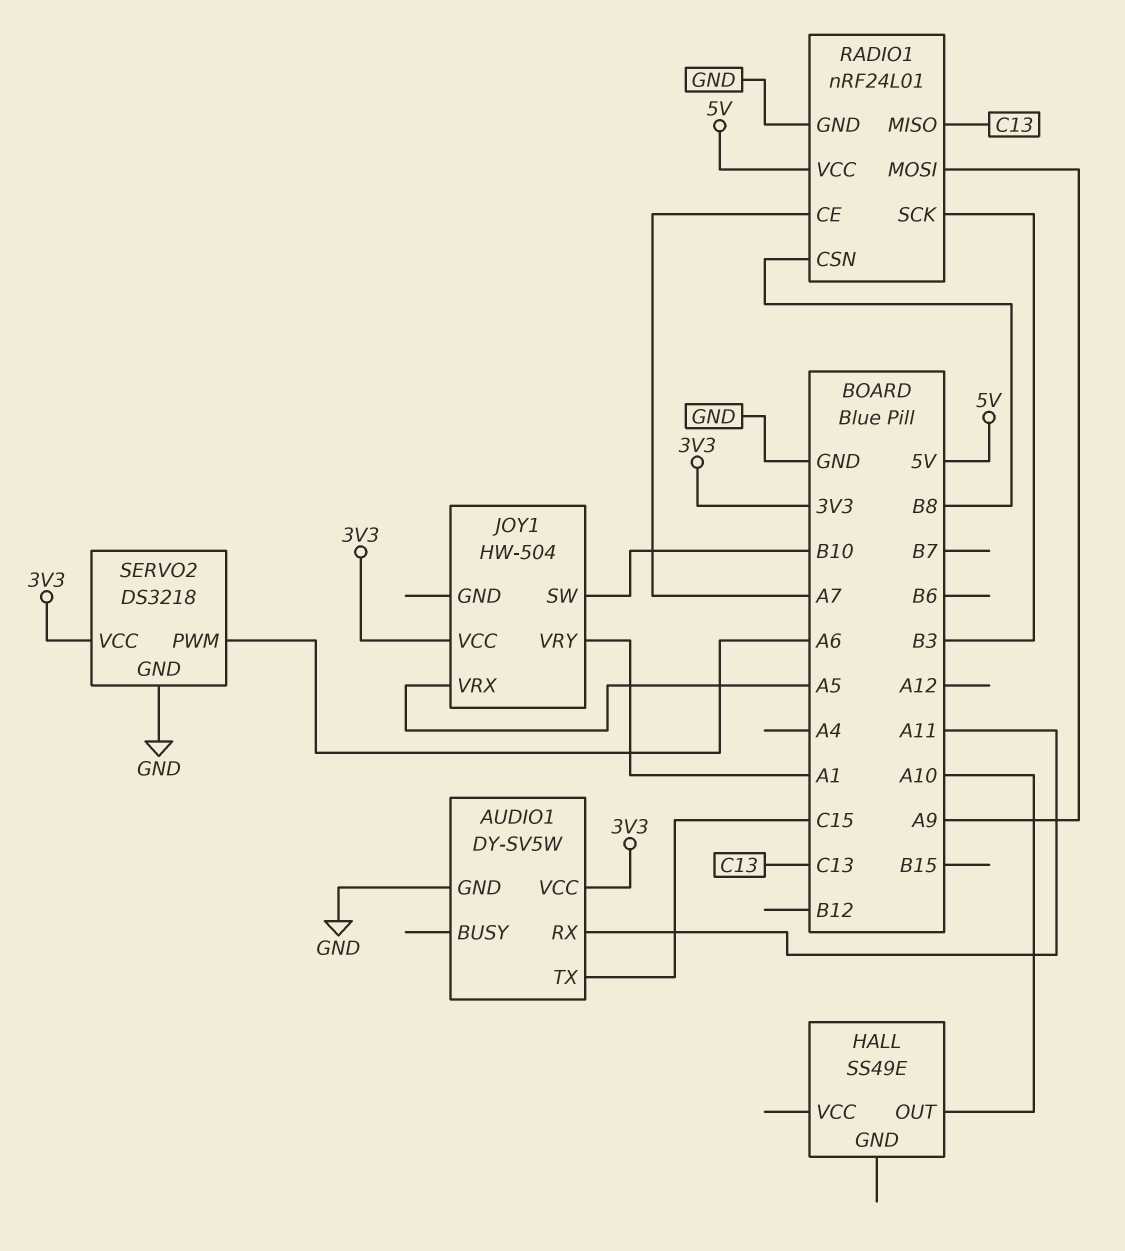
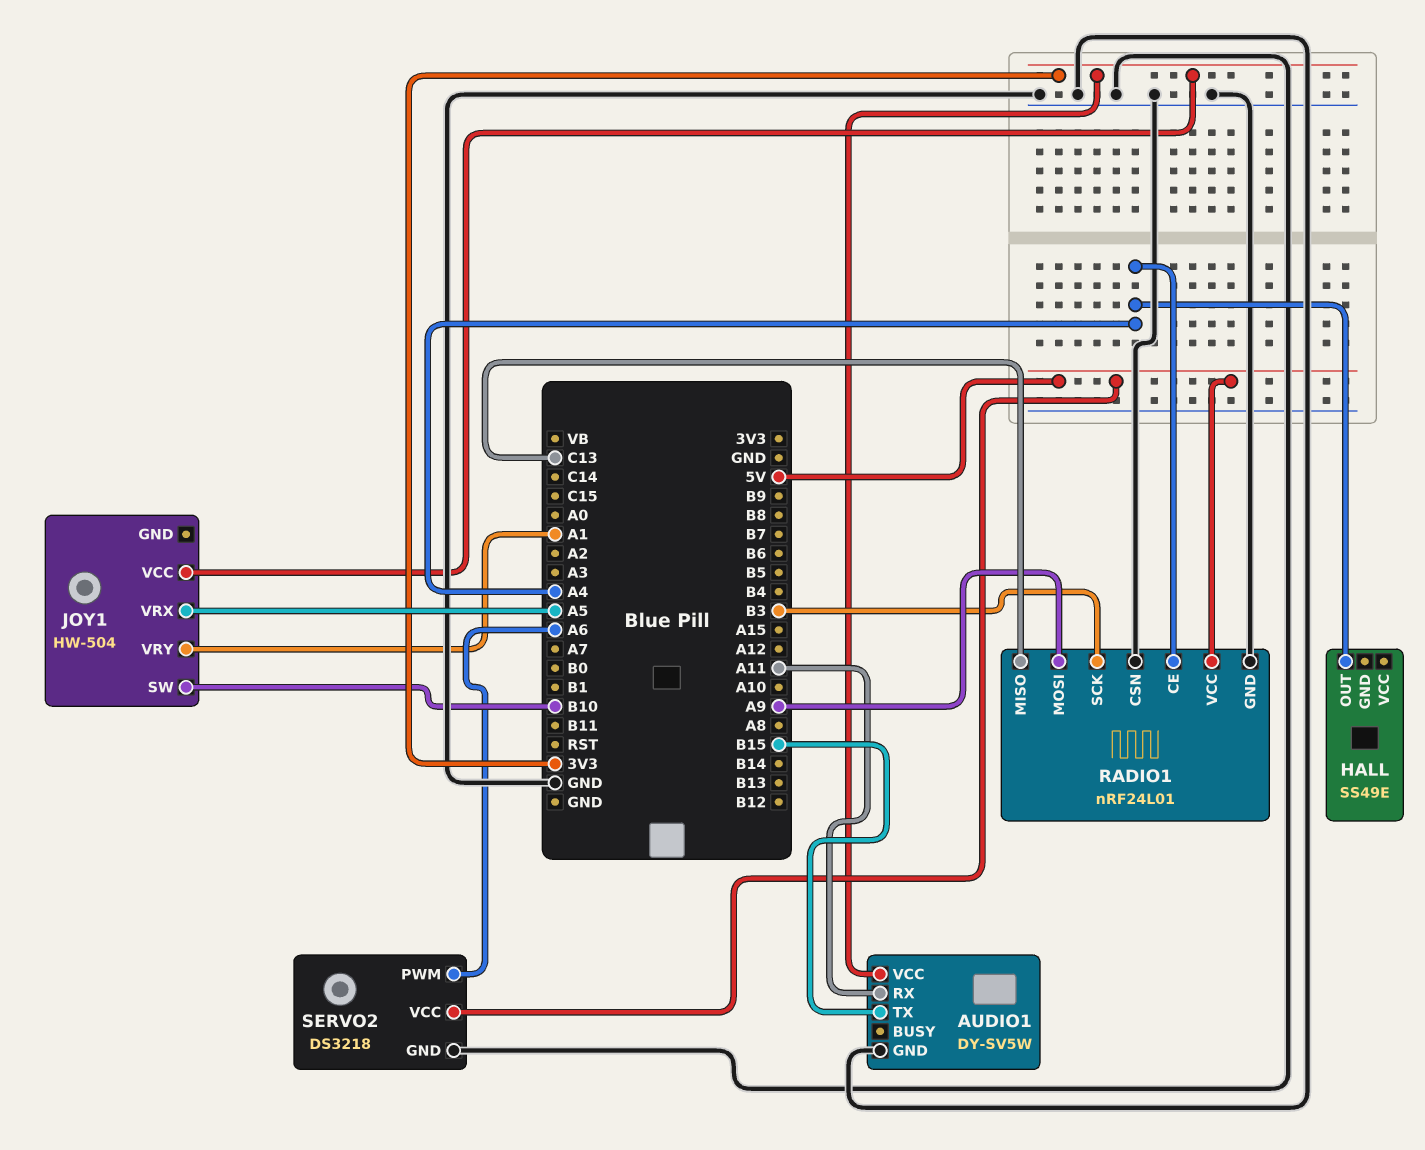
AUDIO1 pin TX: C15 -> B15
HALL pin OUT: A10 -> A4
RADIO1 pin CE: A7 -> A4
RADIO1 pin CSN: B8 -> GND
SERVO2 pin VCC: 3V3 -> 5V

